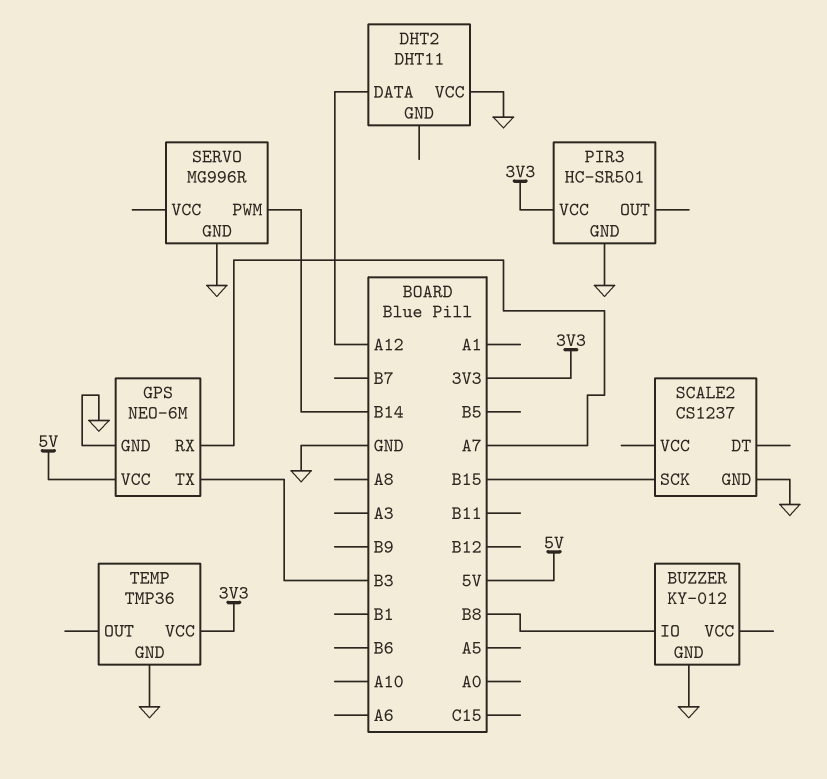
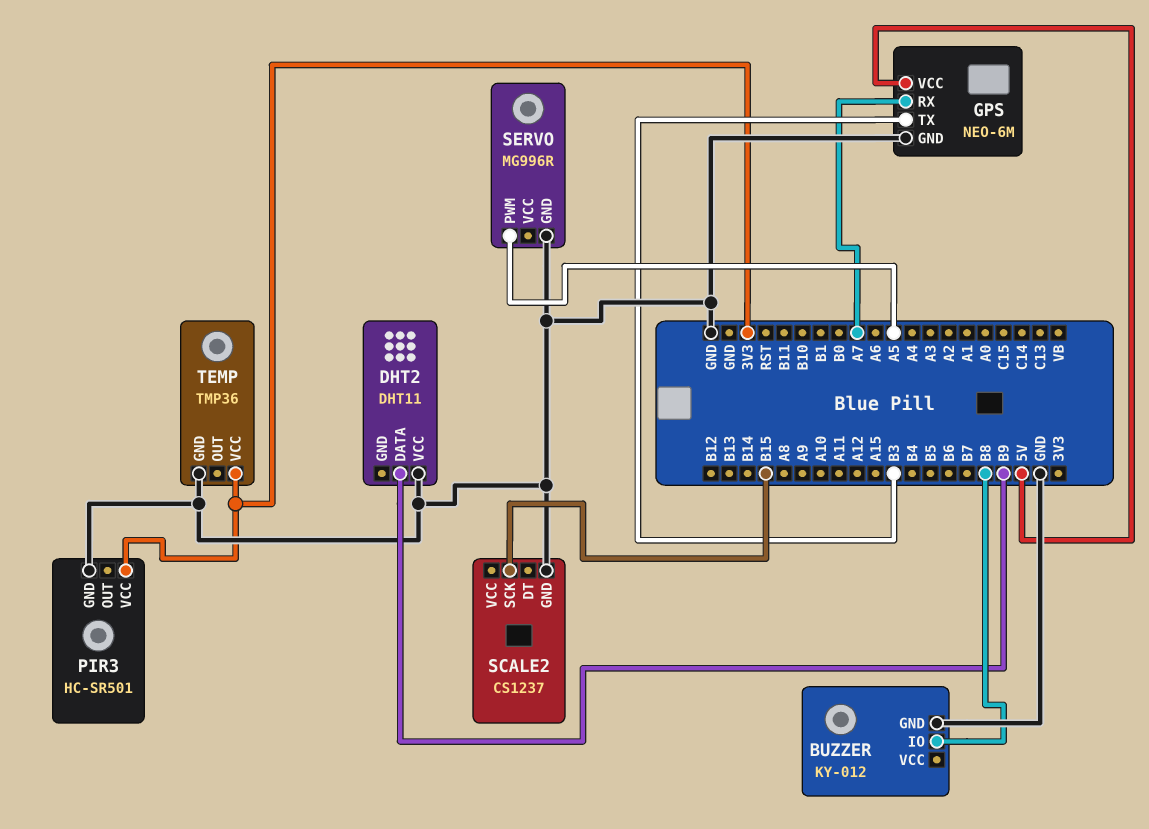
DHT2 pin DATA: A12 -> B9
SERVO pin PWM: B14 -> A5

